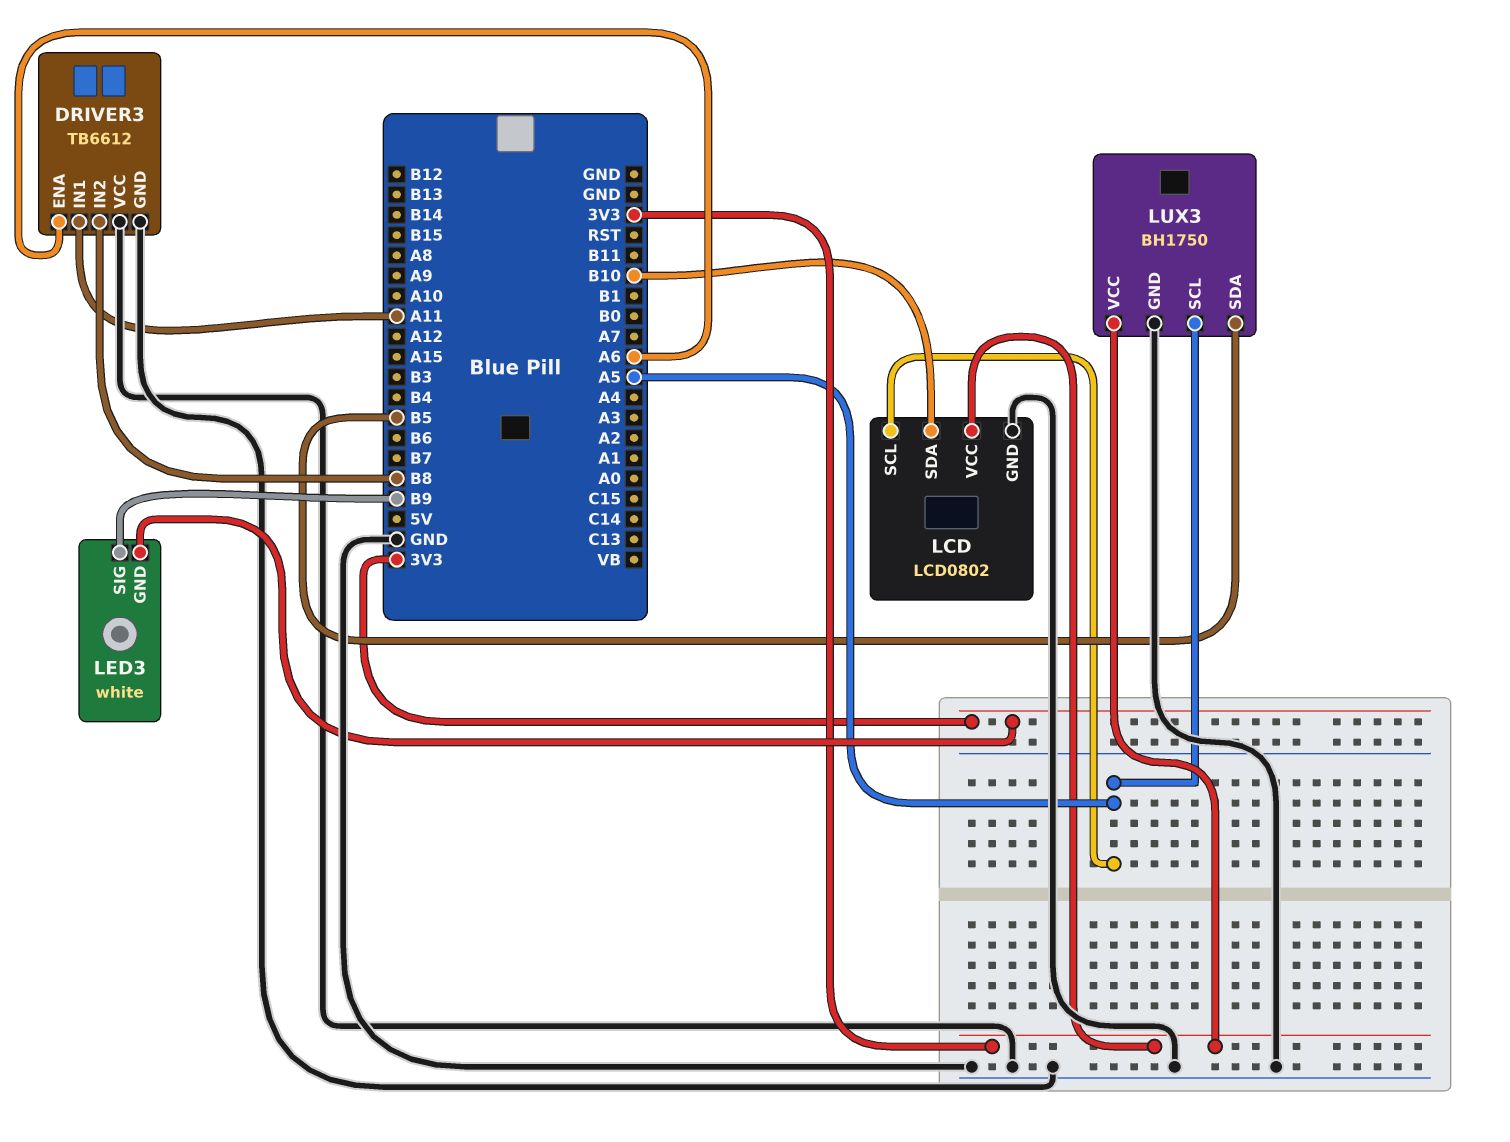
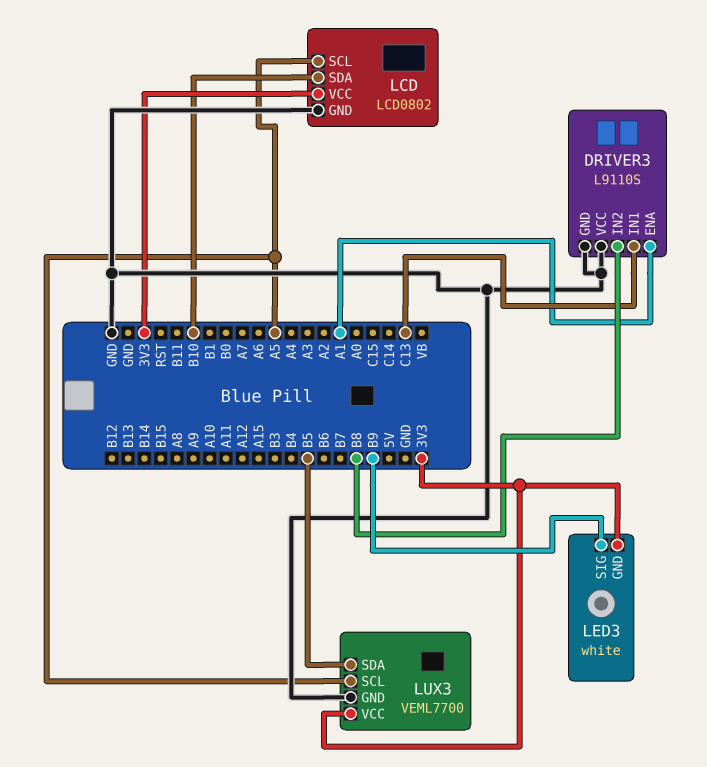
DRIVER3: TB6612 -> L9110S
DRIVER3 pin ENA: A6 -> A1
DRIVER3 pin IN1: A11 -> C13
LUX3: BH1750 -> VEML7700

